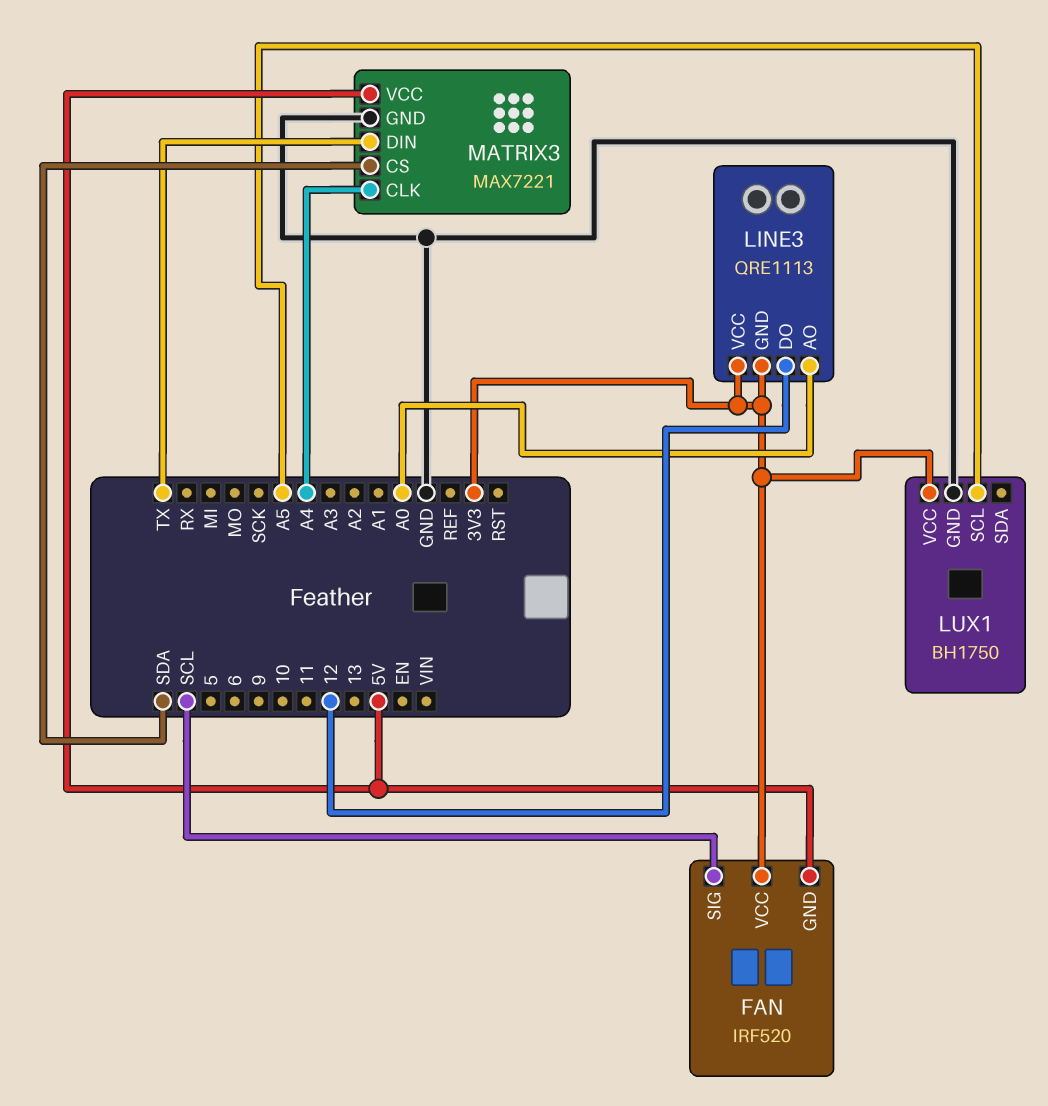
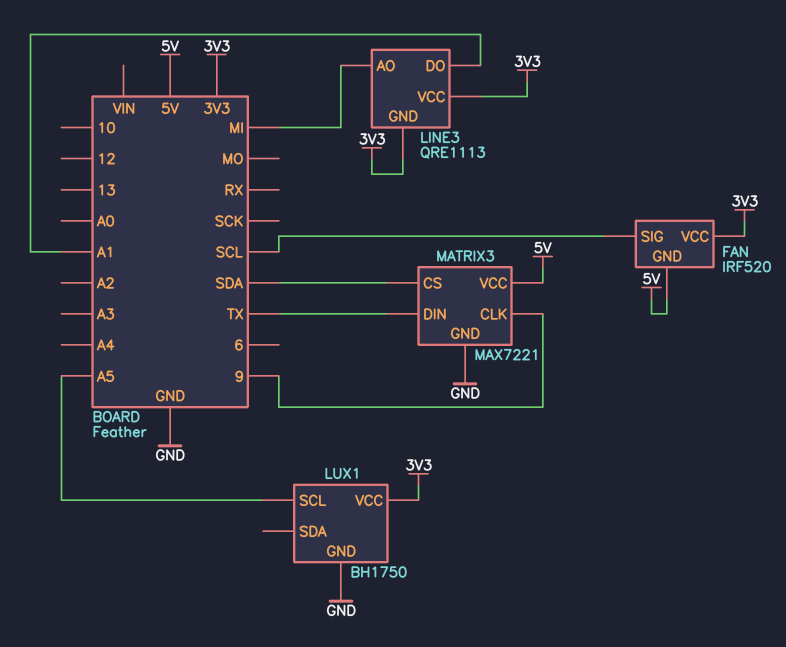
LINE3 pin AO: A0 -> MI
LINE3 pin DO: 12 -> A1
MATRIX3 pin CLK: A4 -> 9

